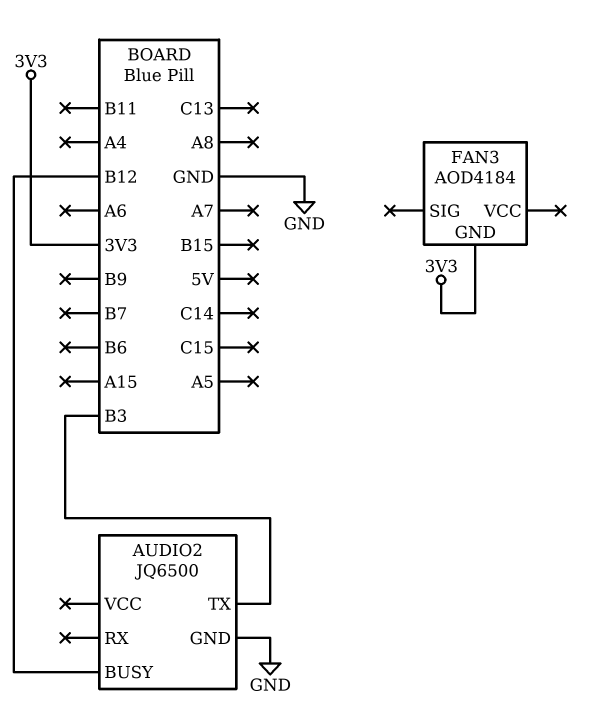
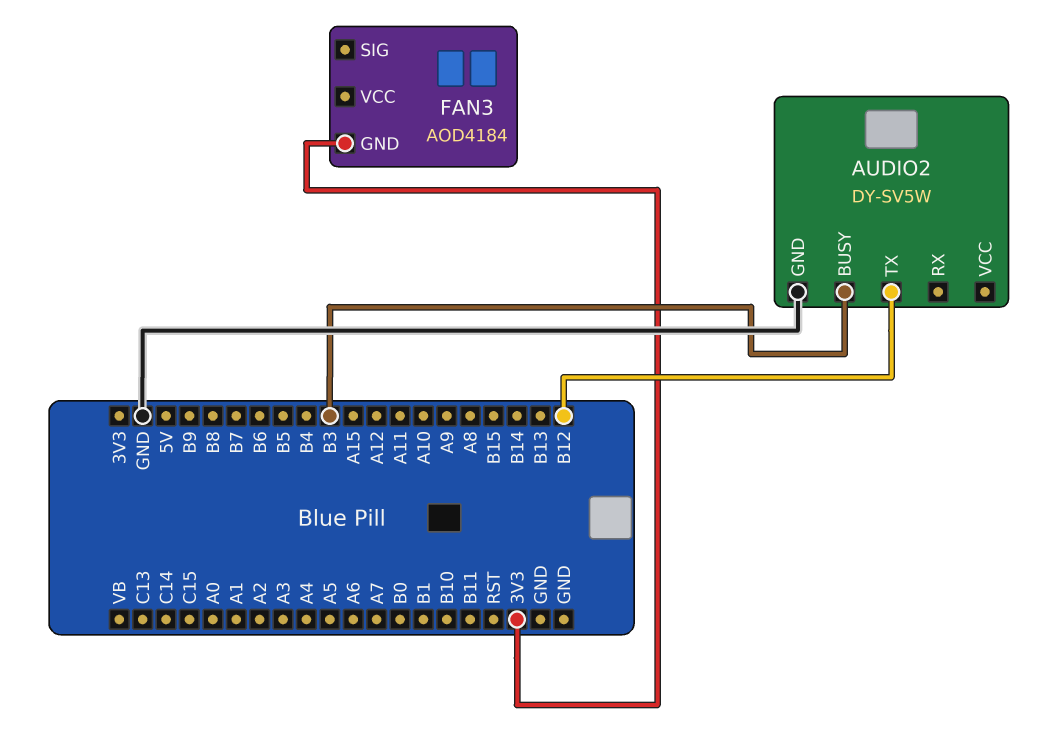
AUDIO2: JQ6500 -> DY-SV5W
AUDIO2 pin BUSY: B12 -> B3
AUDIO2 pin TX: B3 -> B12

